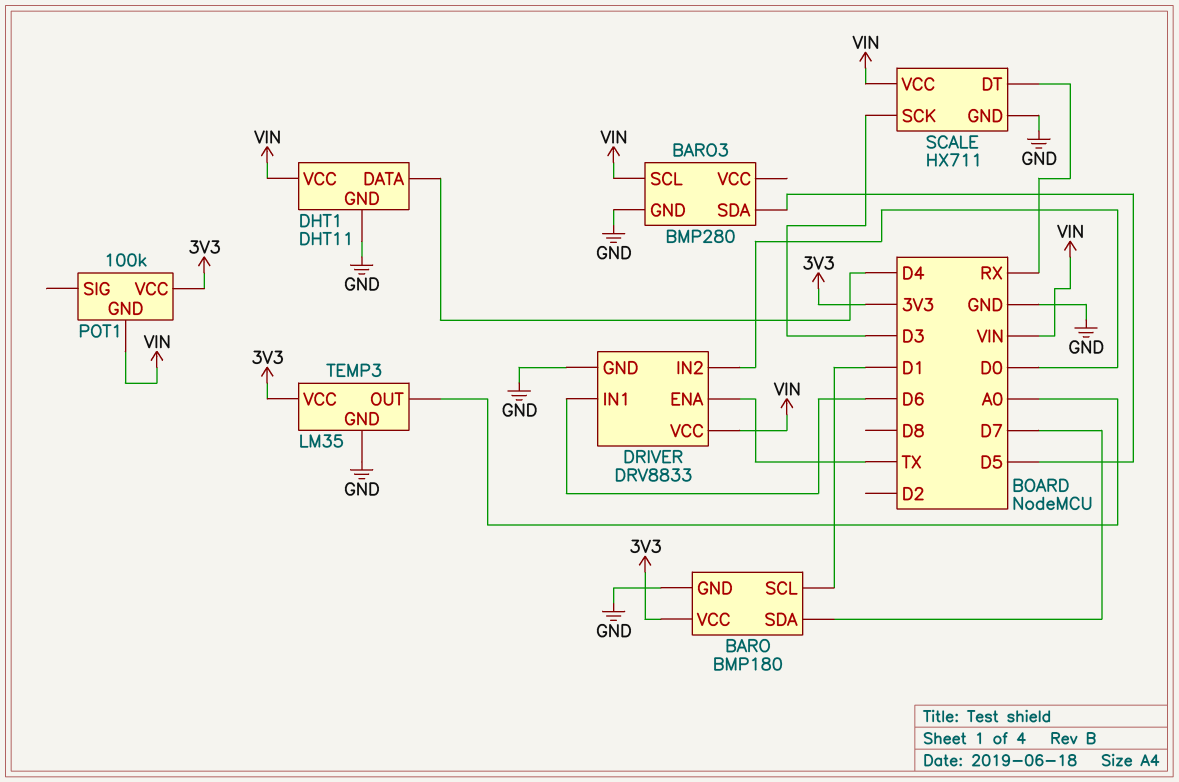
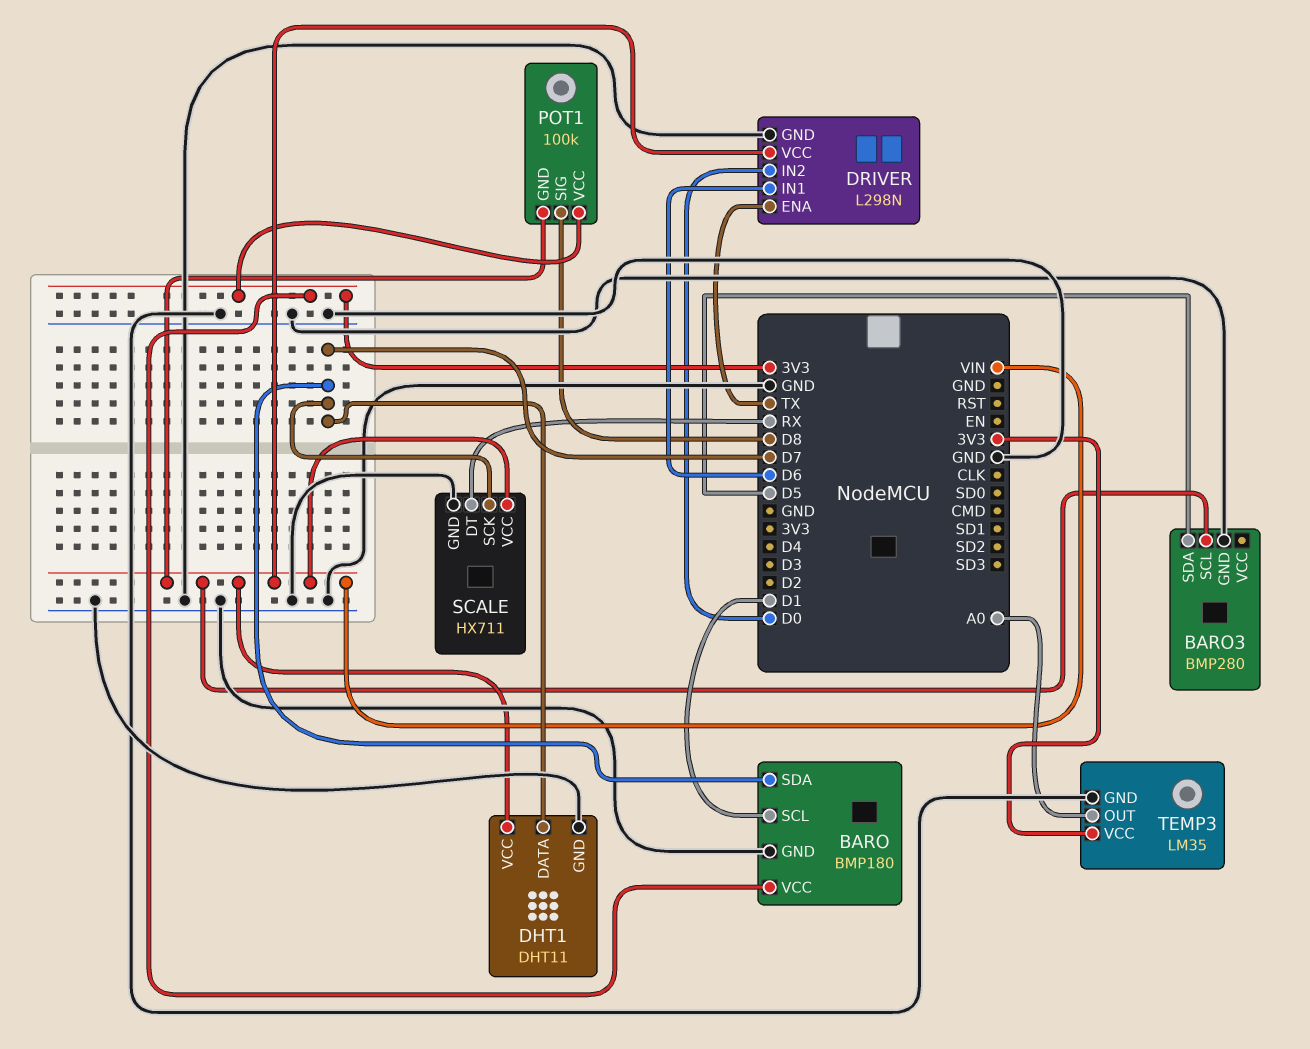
DHT1 pin DATA: D4 -> D7
DRIVER: DRV8833 -> L298N
POT1 pin SIG: none -> D8
SCALE pin SCK: D3 -> D7

